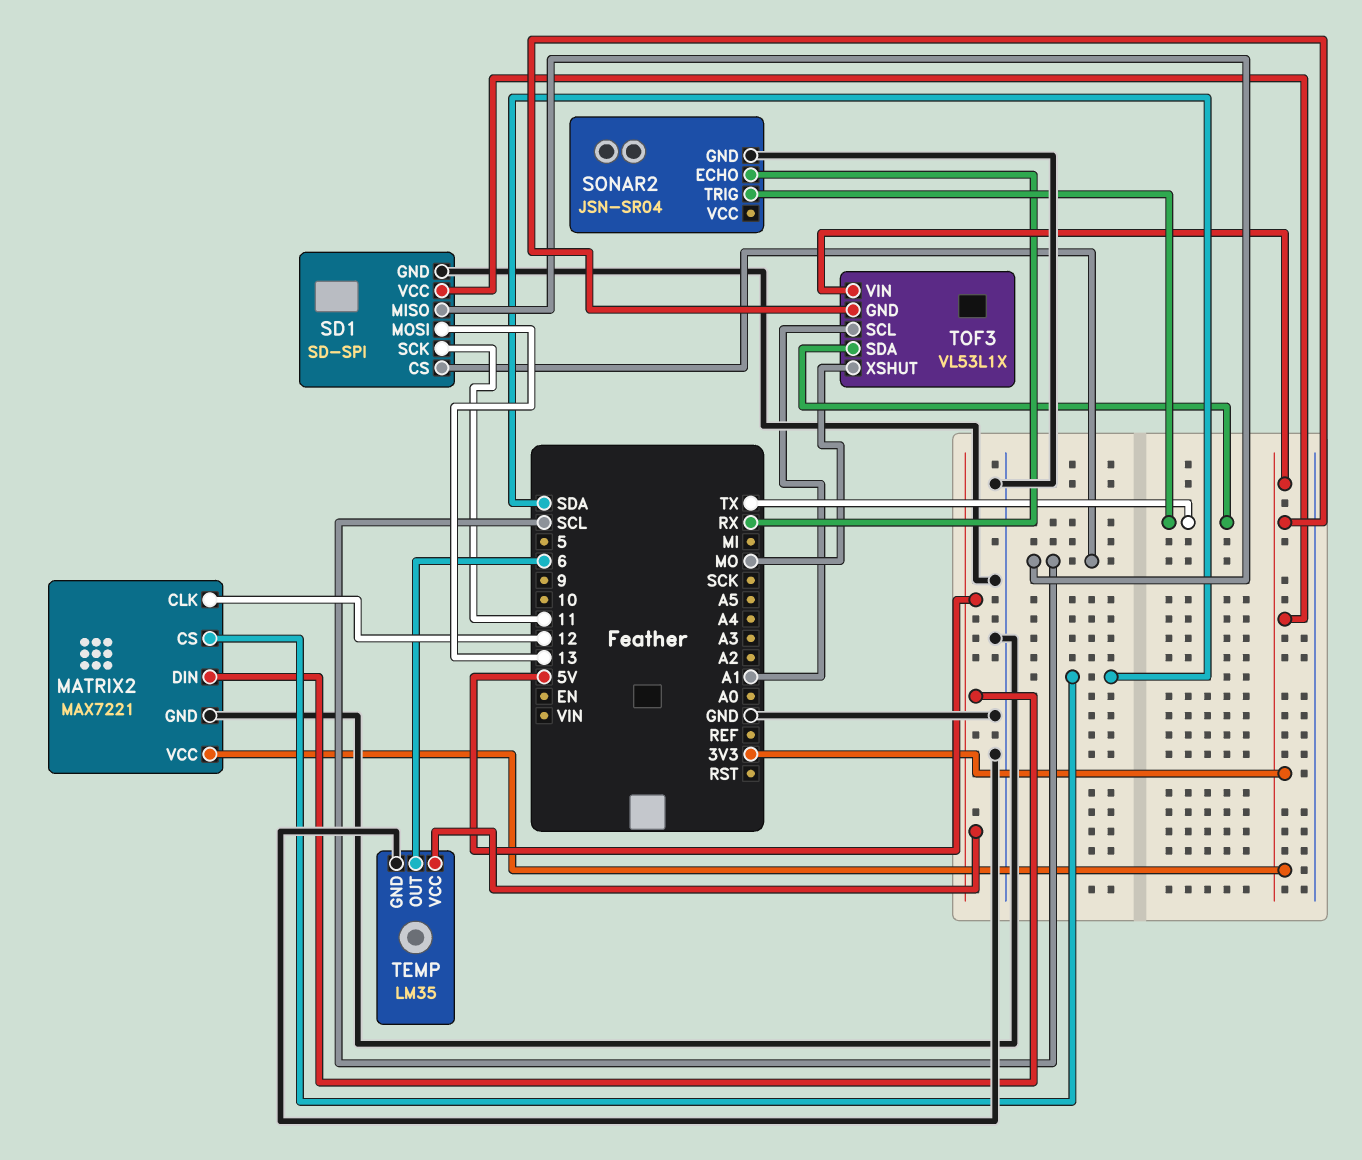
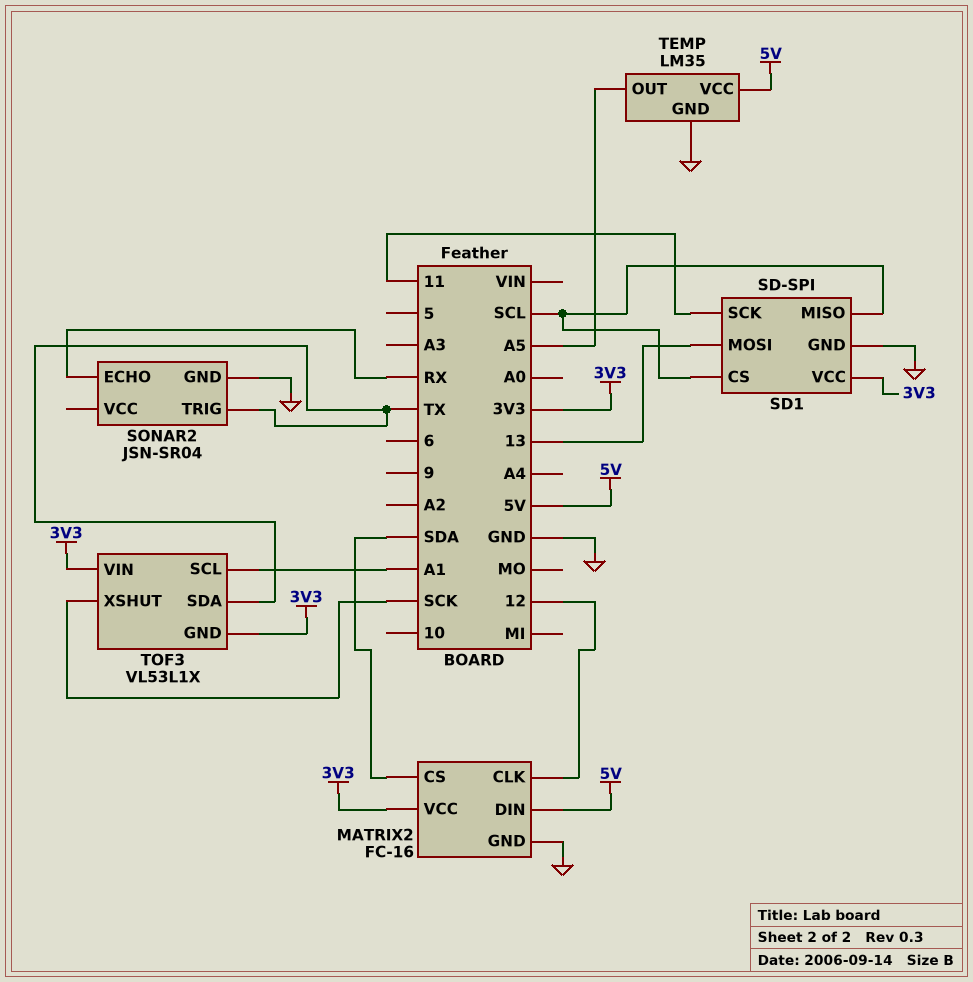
MATRIX2: MAX7221 -> FC-16
TEMP pin OUT: 6 -> A5
TOF3 pin XSHUT: MO -> SCK

